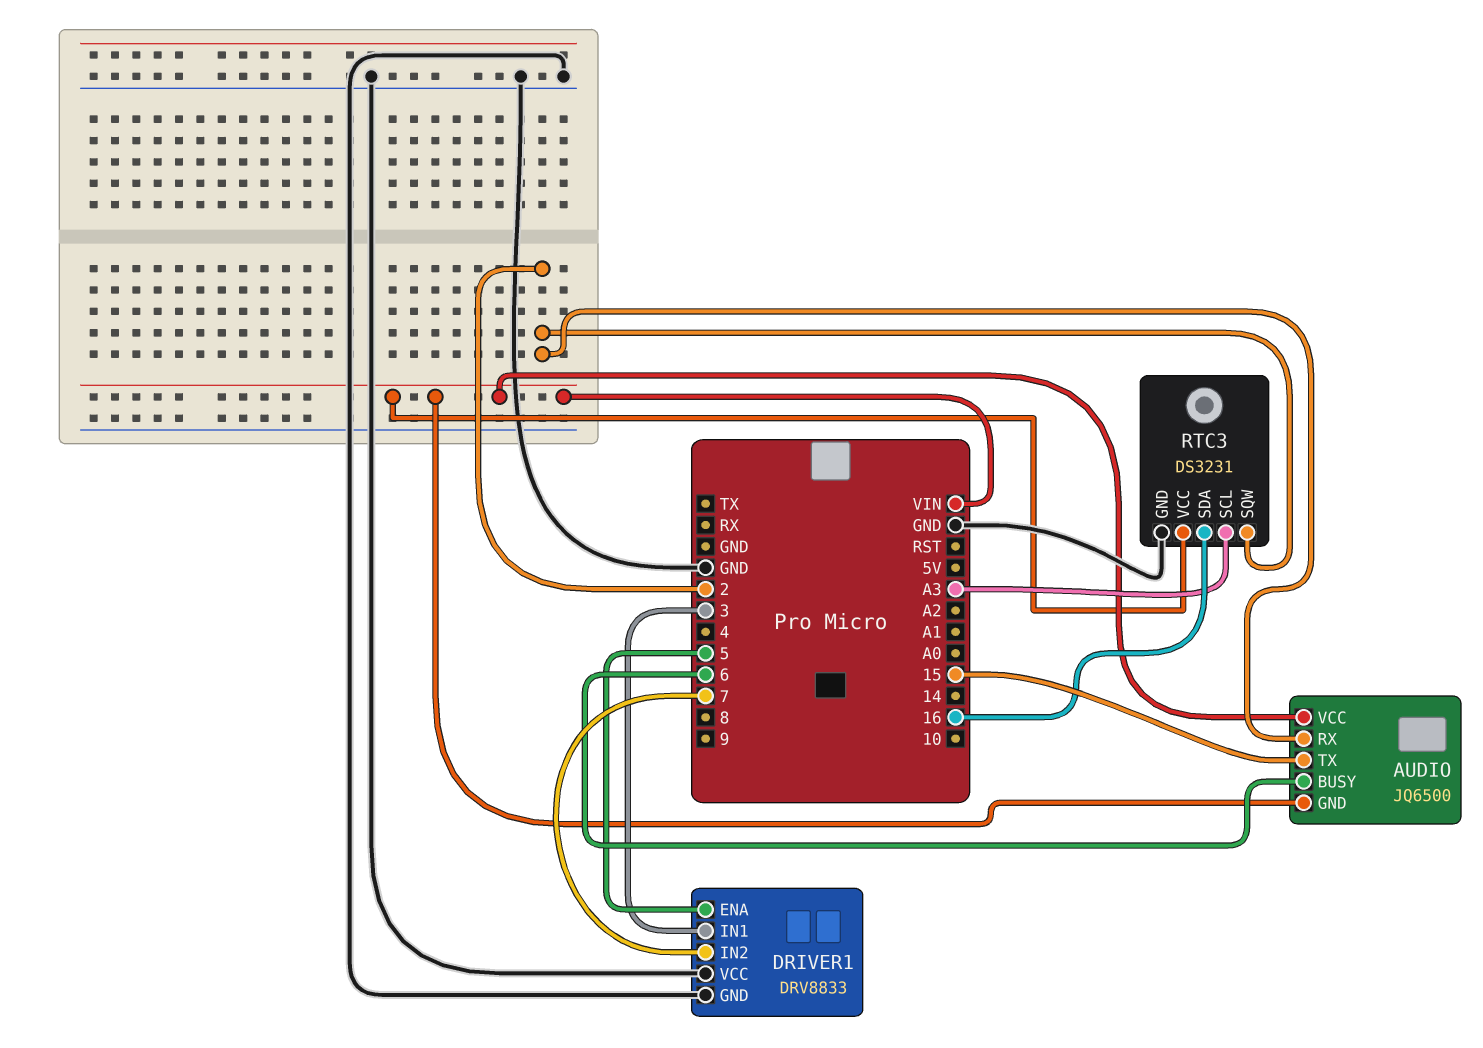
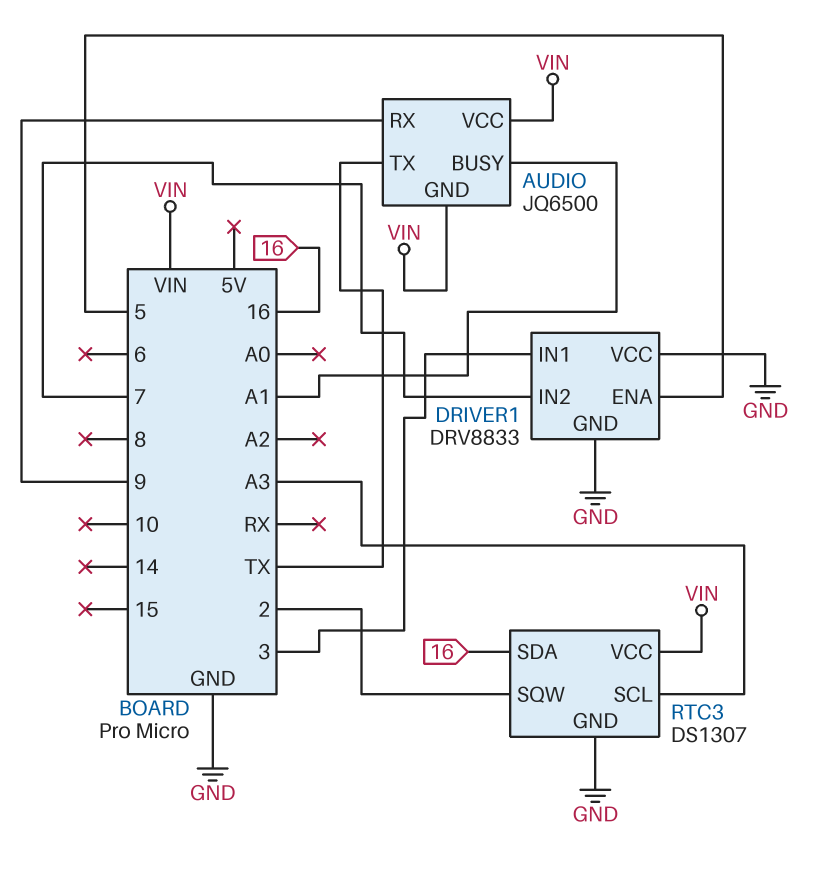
AUDIO pin BUSY: 6 -> A1
AUDIO pin RX: 2 -> 9
AUDIO pin TX: 15 -> TX
RTC3: DS3231 -> DS1307

